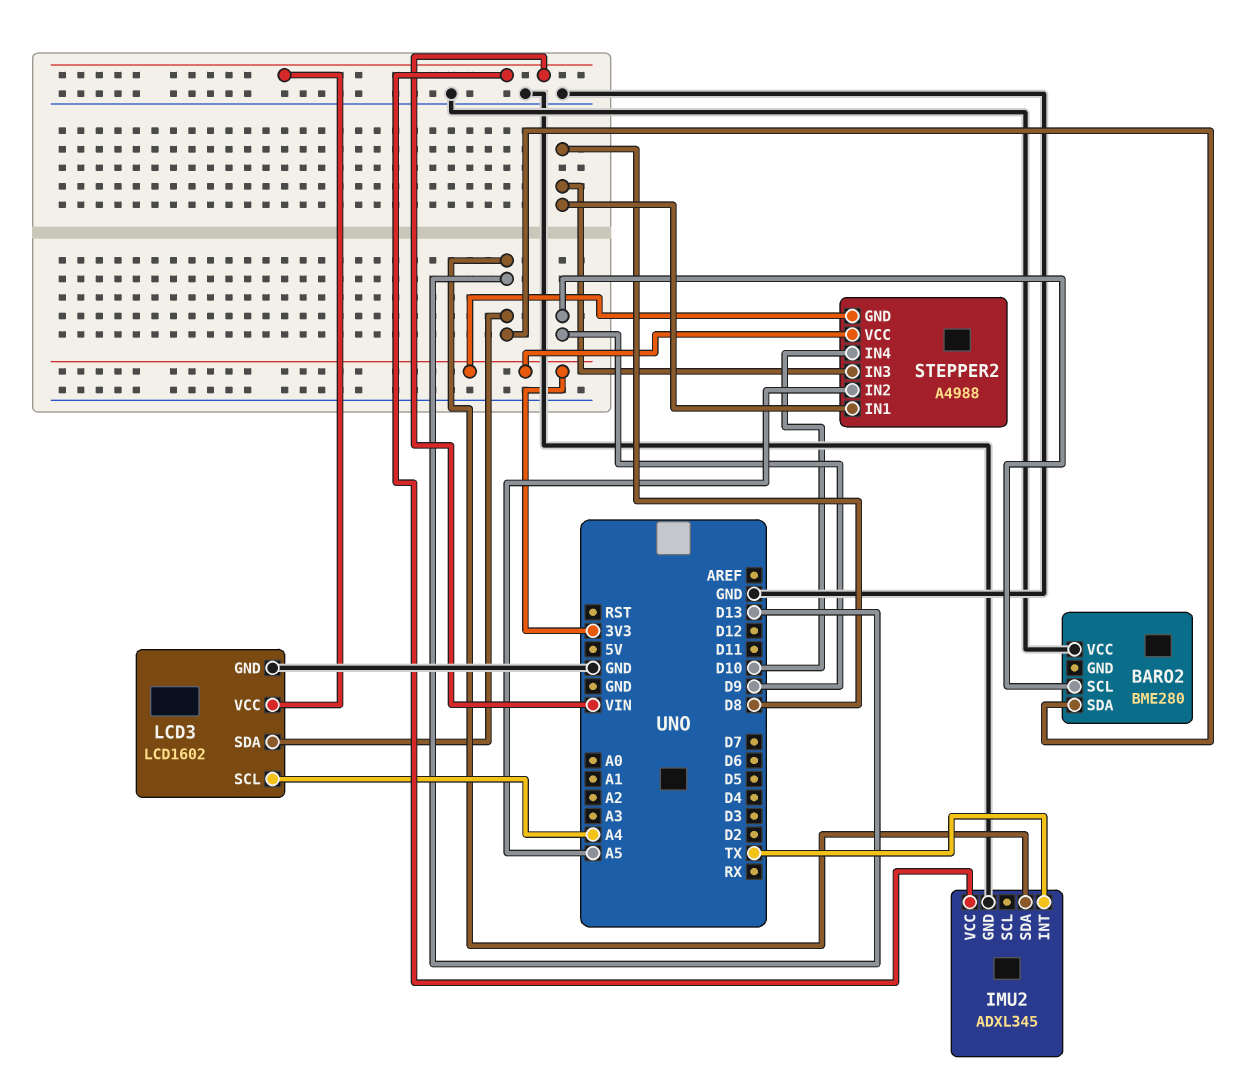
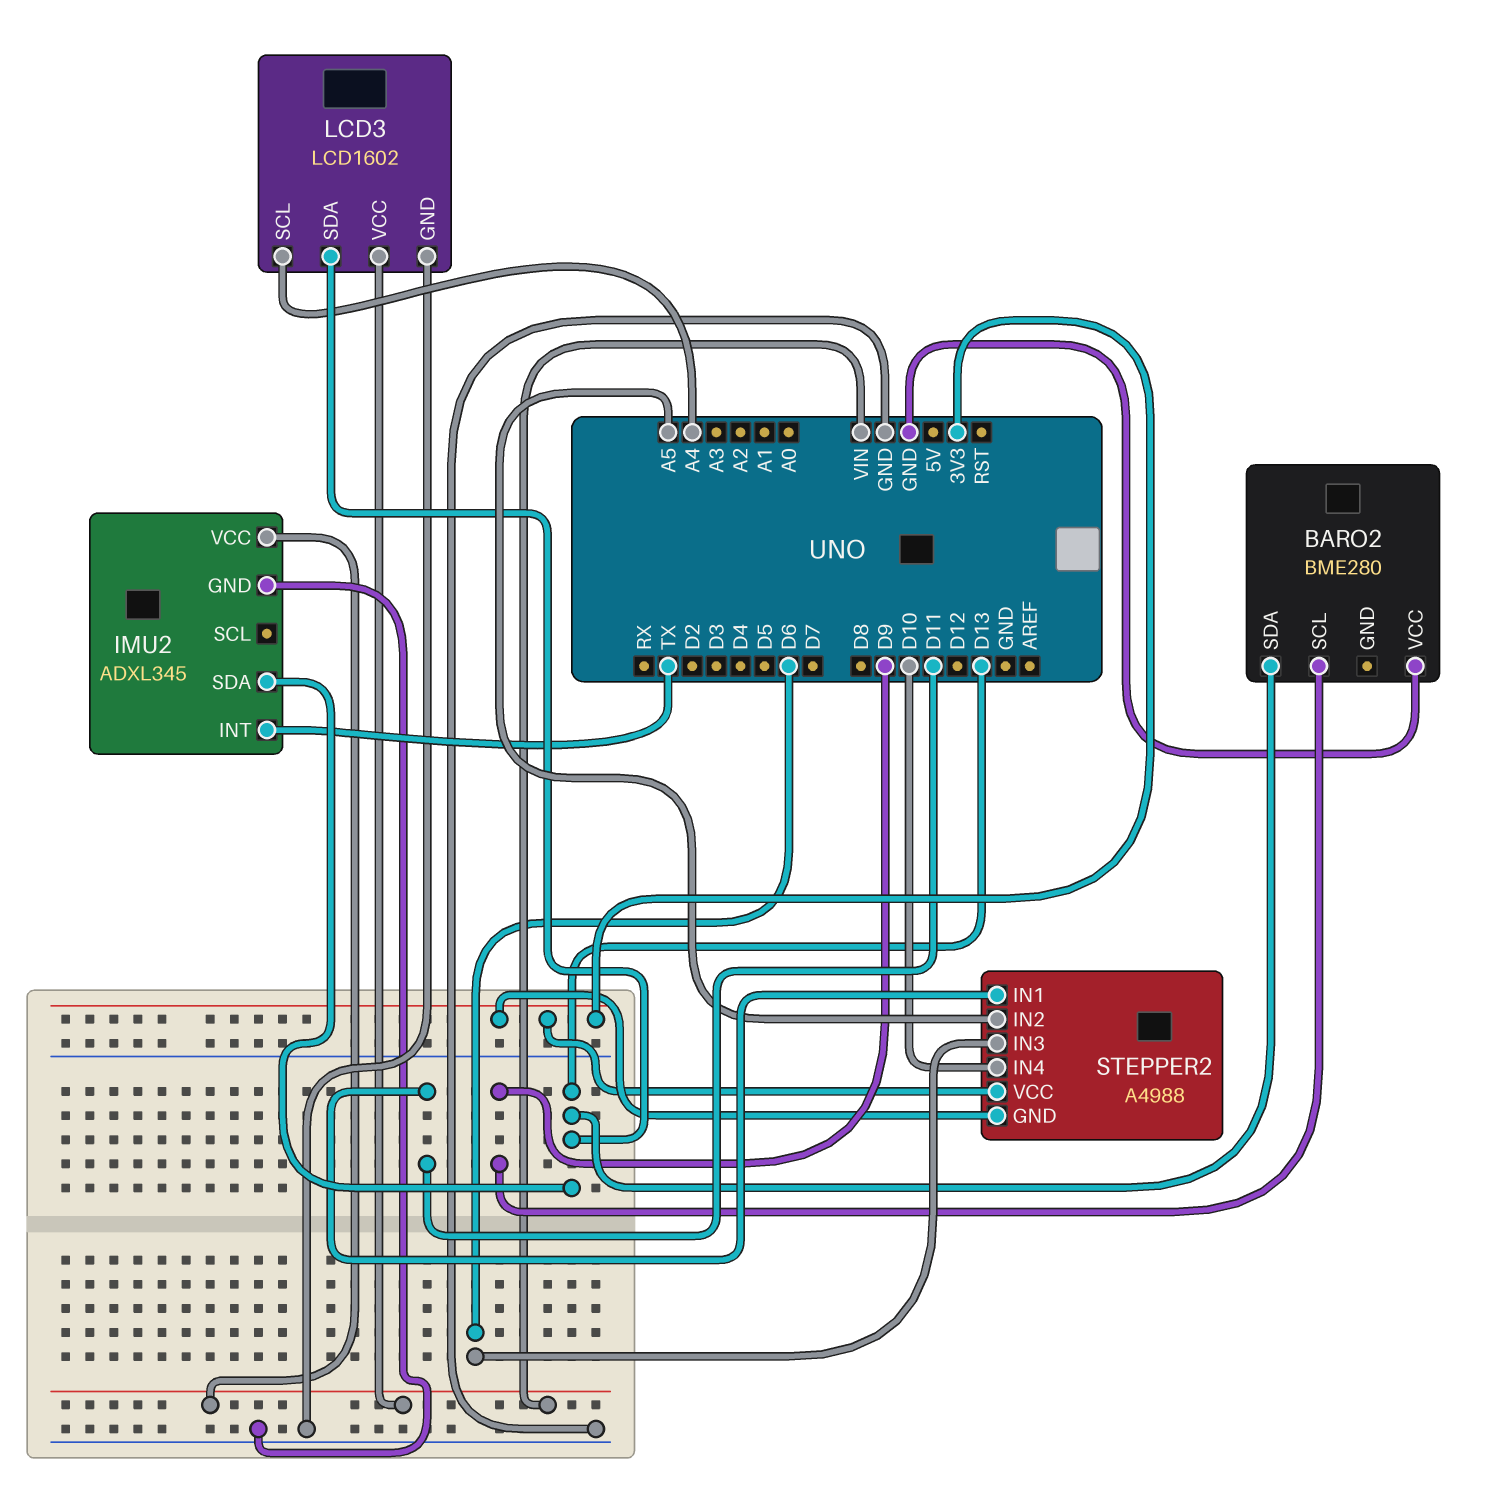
STEPPER2 pin IN1: D8 -> D11
STEPPER2 pin IN3: D8 -> D6

